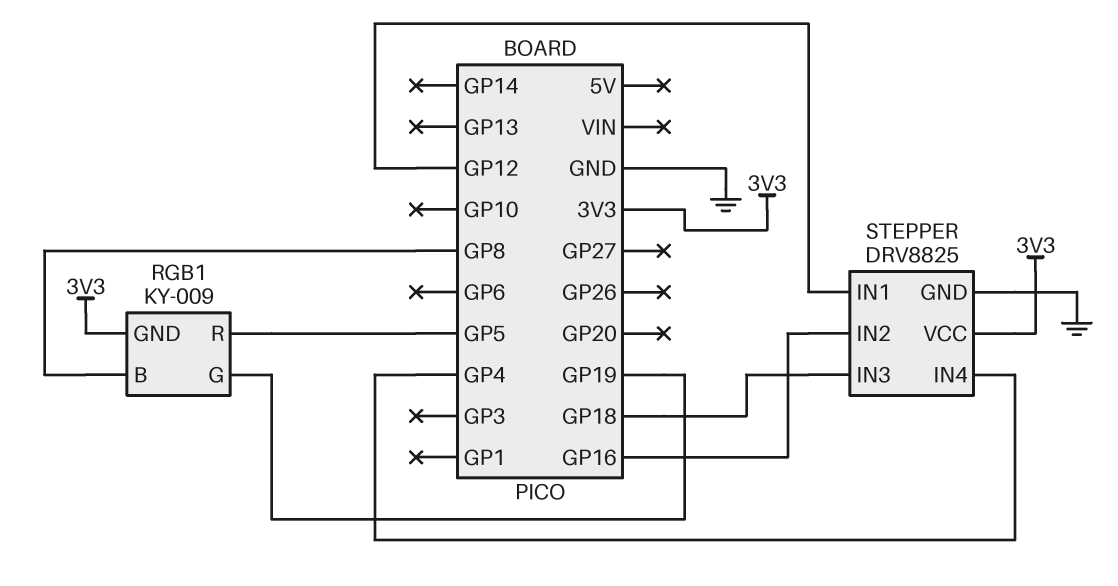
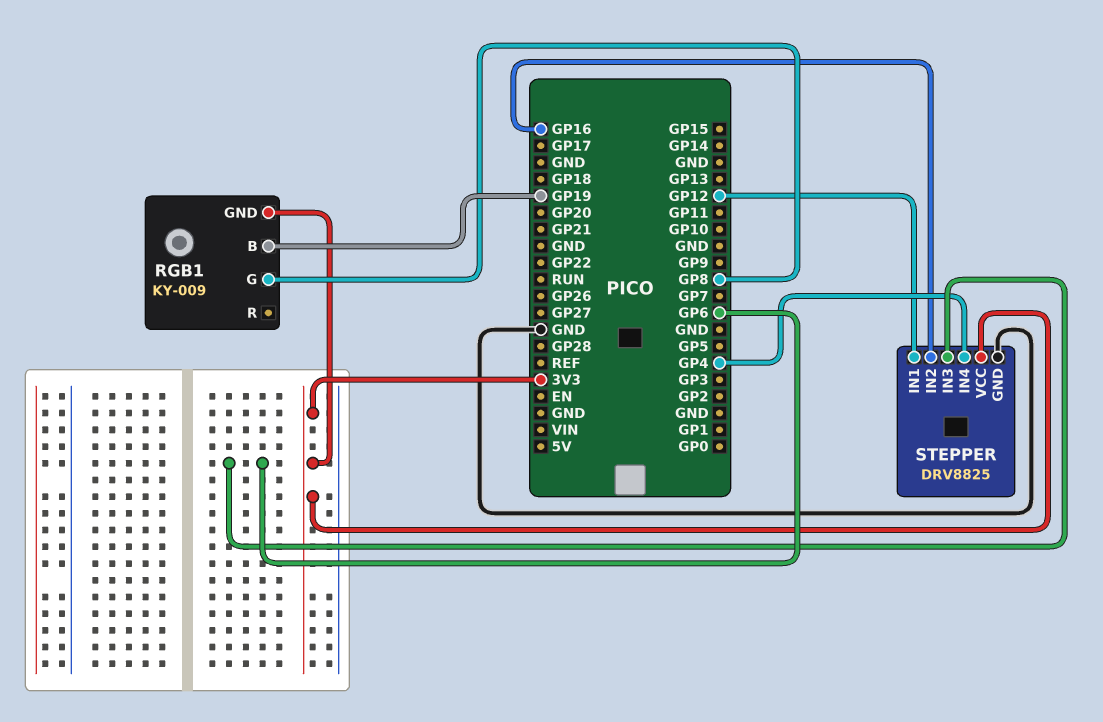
RGB1 pin B: GP8 -> GP19
RGB1 pin G: GP19 -> GP8
RGB1 pin R: GP5 -> none
STEPPER pin IN3: GP18 -> GP6

